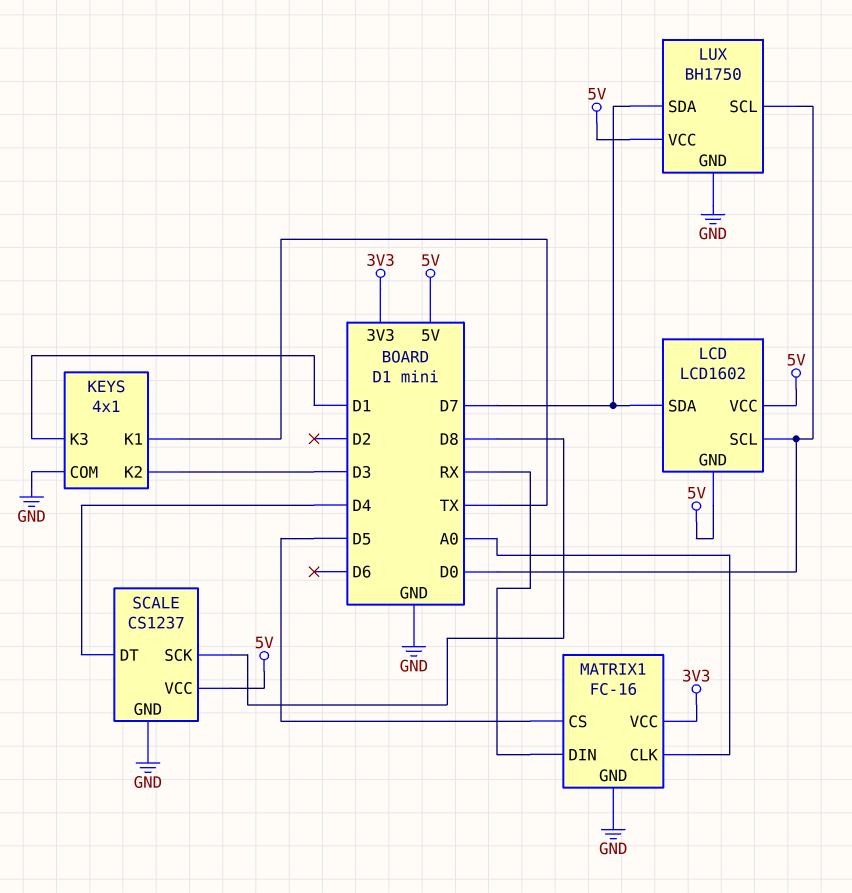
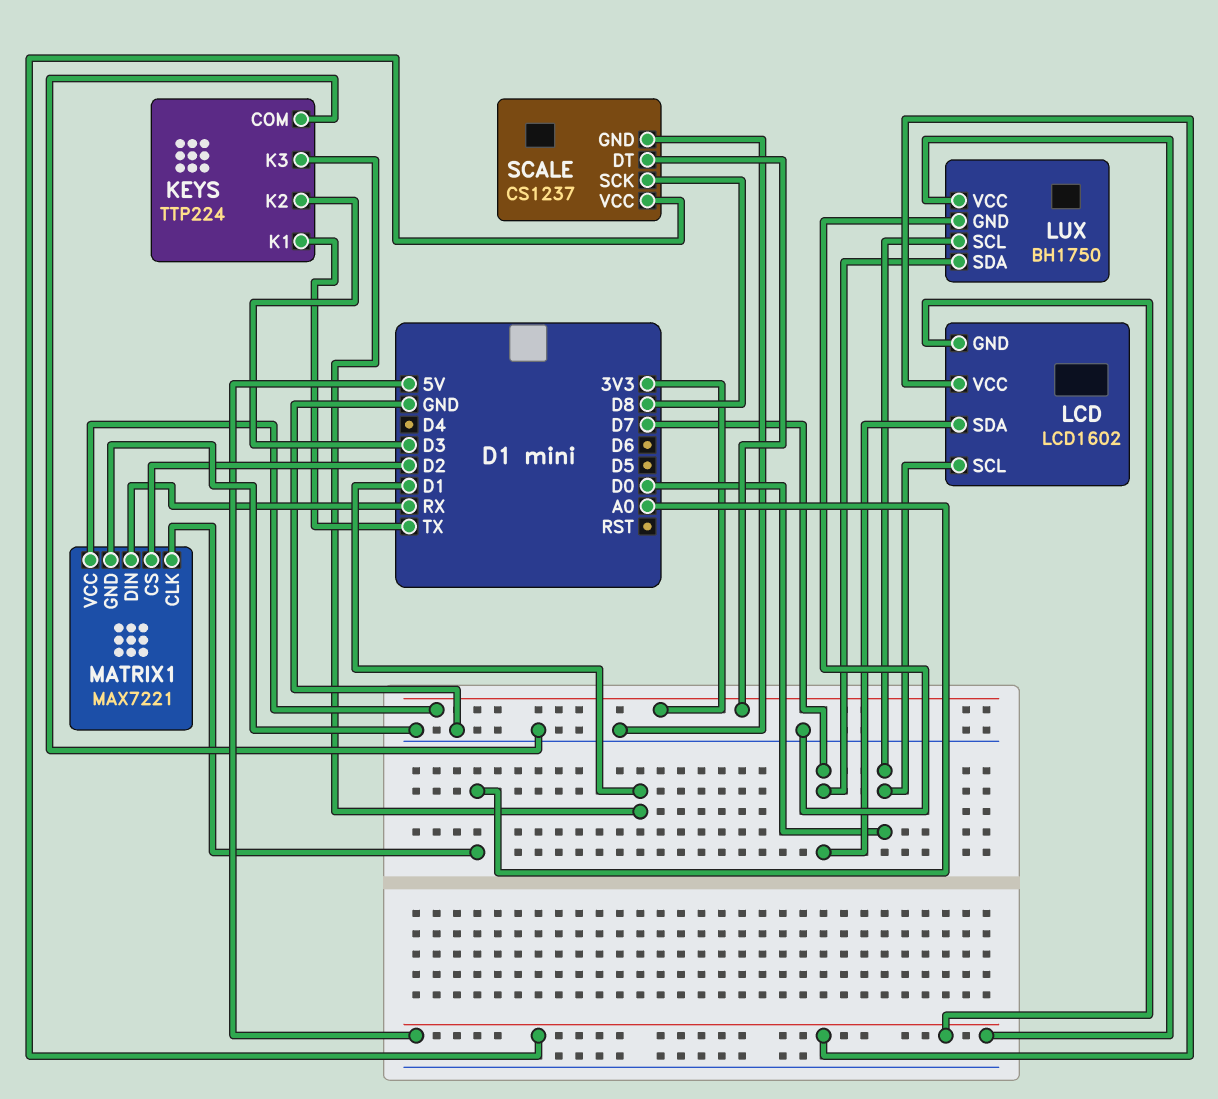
KEYS: 4x1 -> TTP224
MATRIX1: FC-16 -> MAX7221
MATRIX1 pin CS: D5 -> D2
SCALE pin DT: D4 -> 3V3

